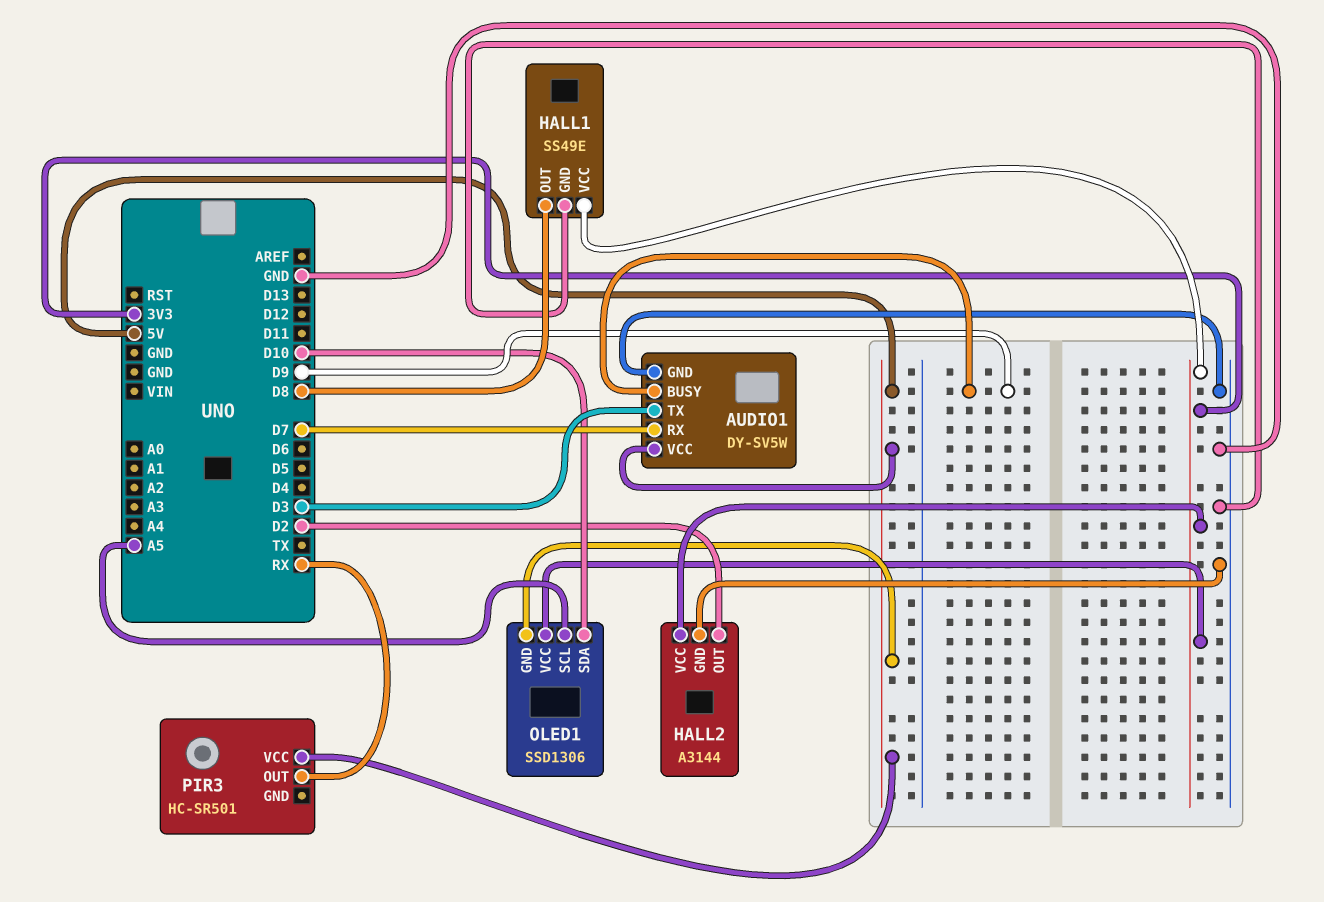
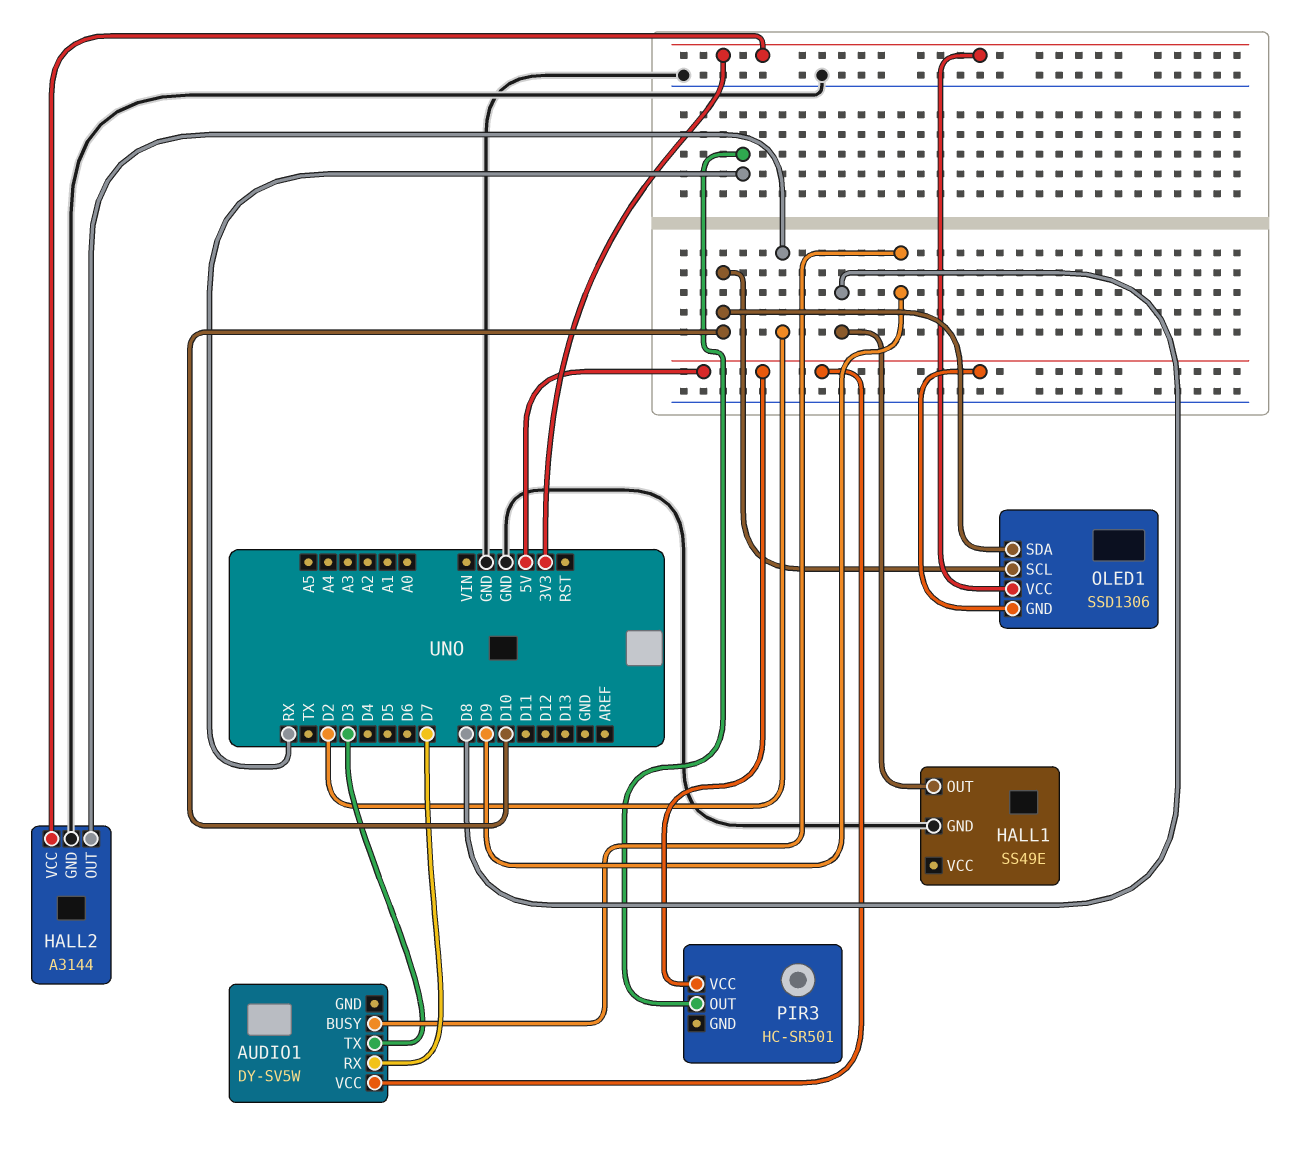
AUDIO1 pin GND: GND -> none
HALL1 pin VCC: 3V3 -> none
OLED1 pin SCL: A5 -> D10

